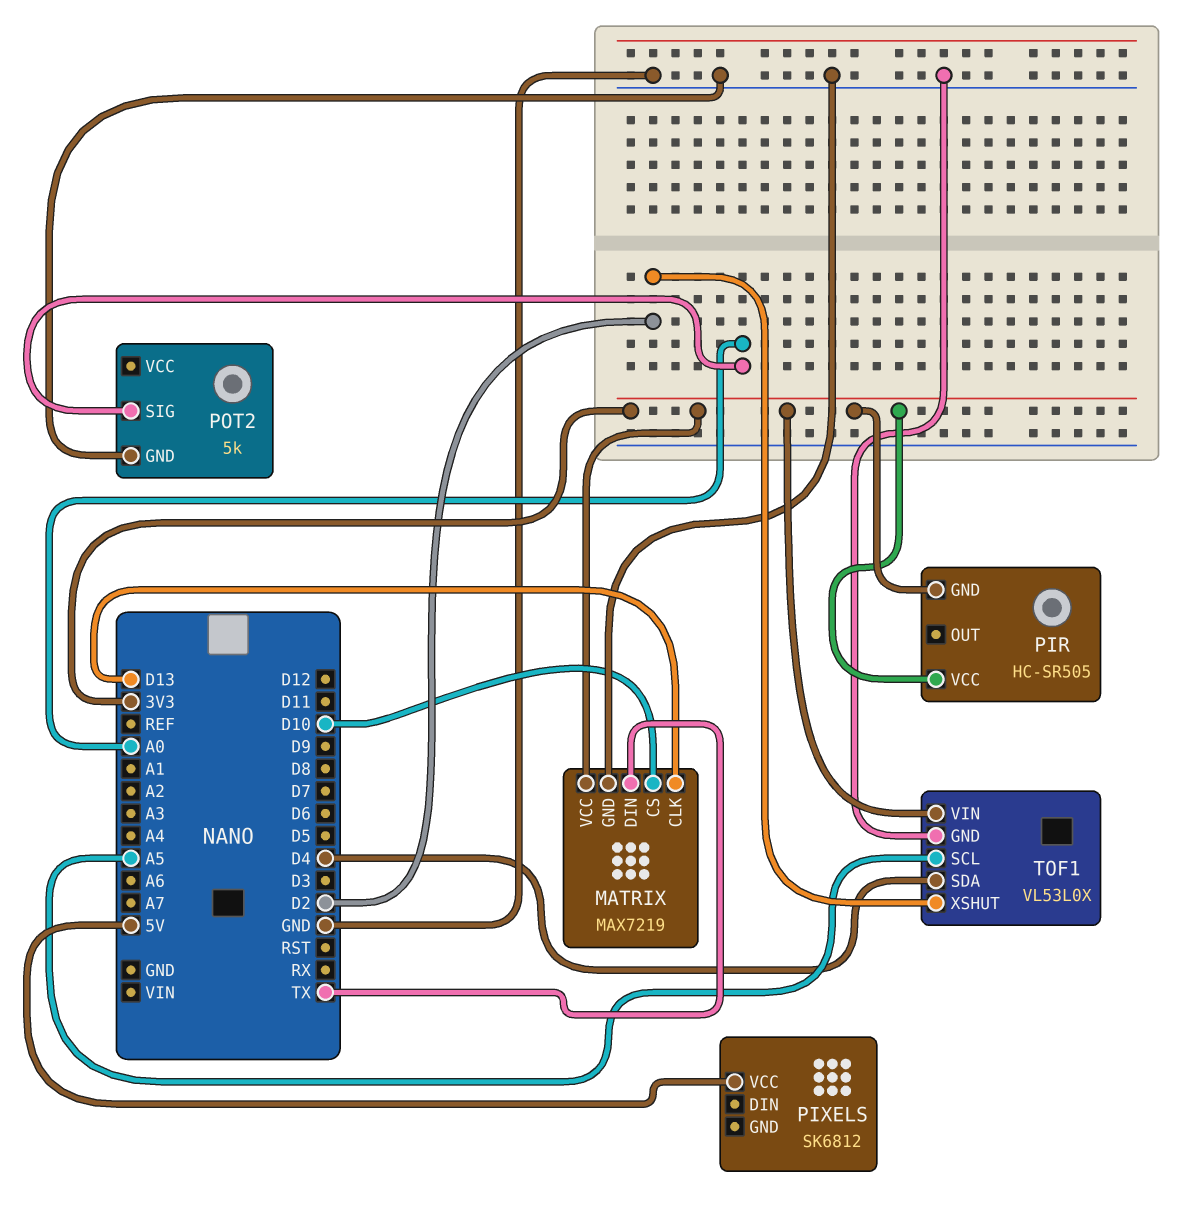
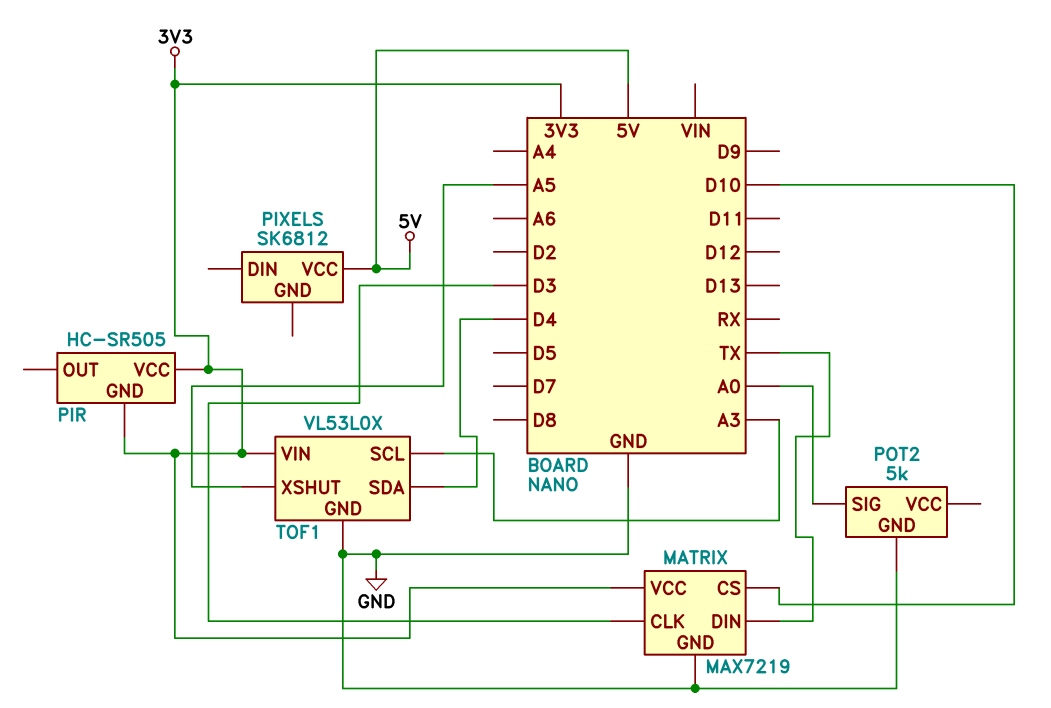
MATRIX pin CLK: D13 -> D3
TOF1 pin SCL: A5 -> A3
TOF1 pin XSHUT: D2 -> A5

